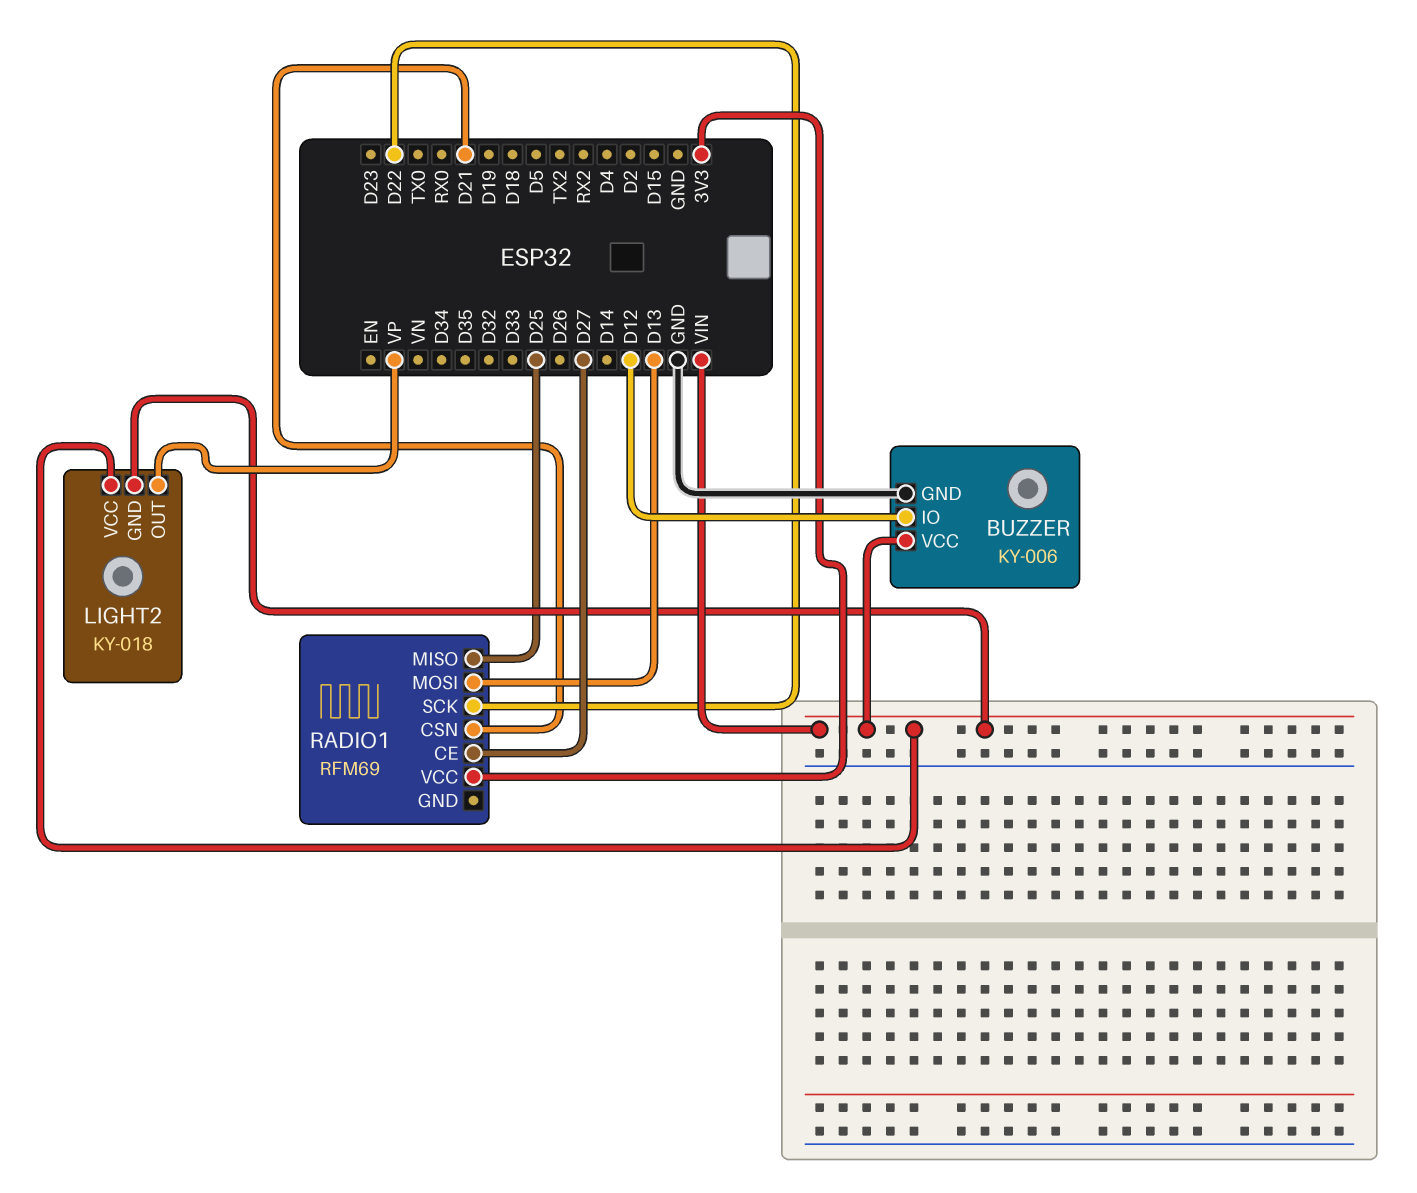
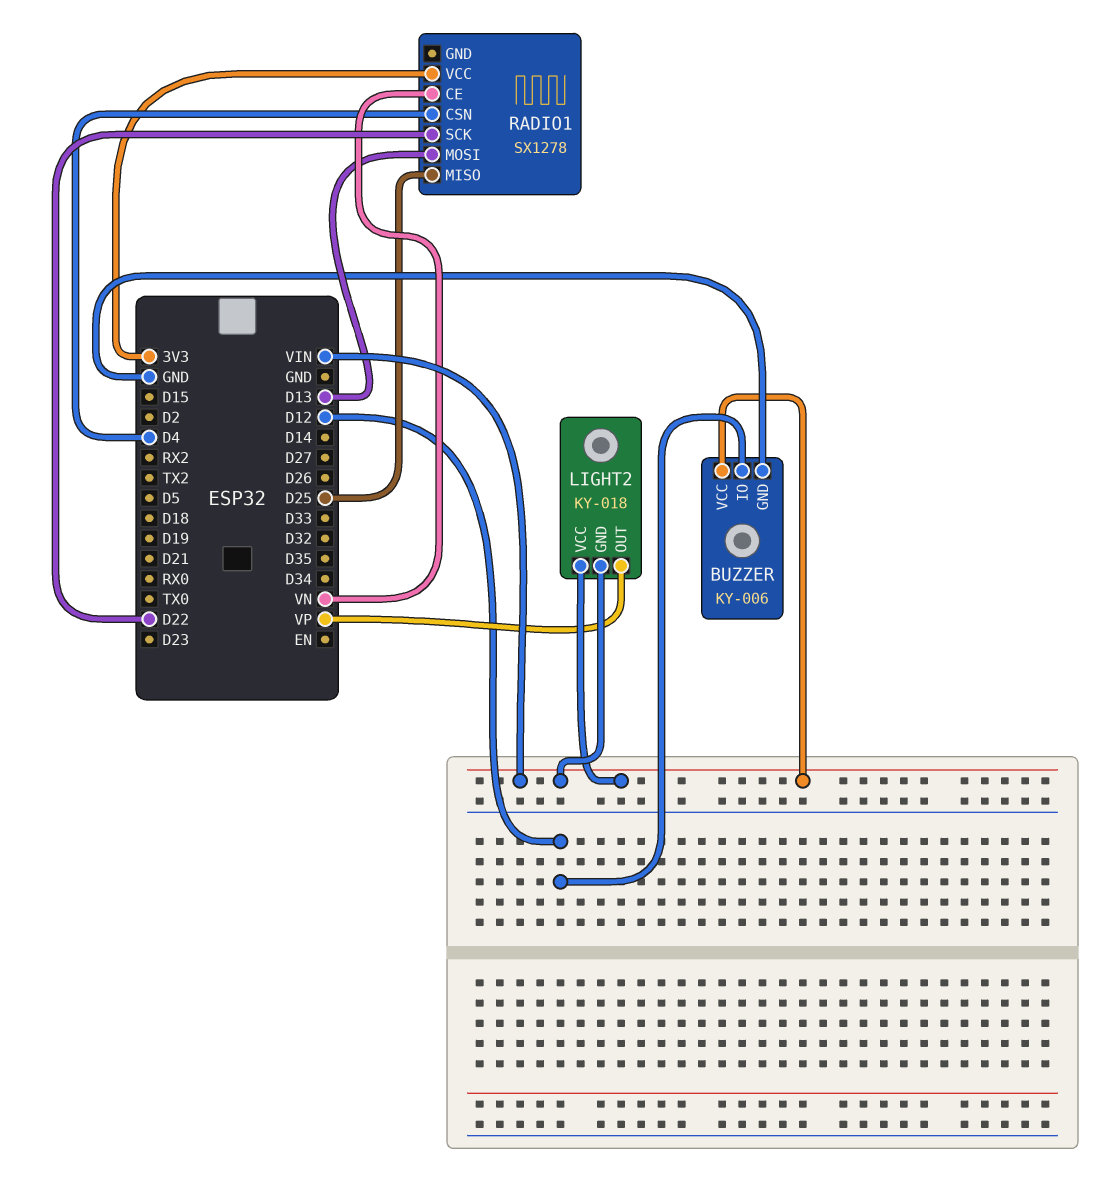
RADIO1: RFM69 -> SX1278
RADIO1 pin CE: D27 -> VN
RADIO1 pin CSN: D21 -> D4

